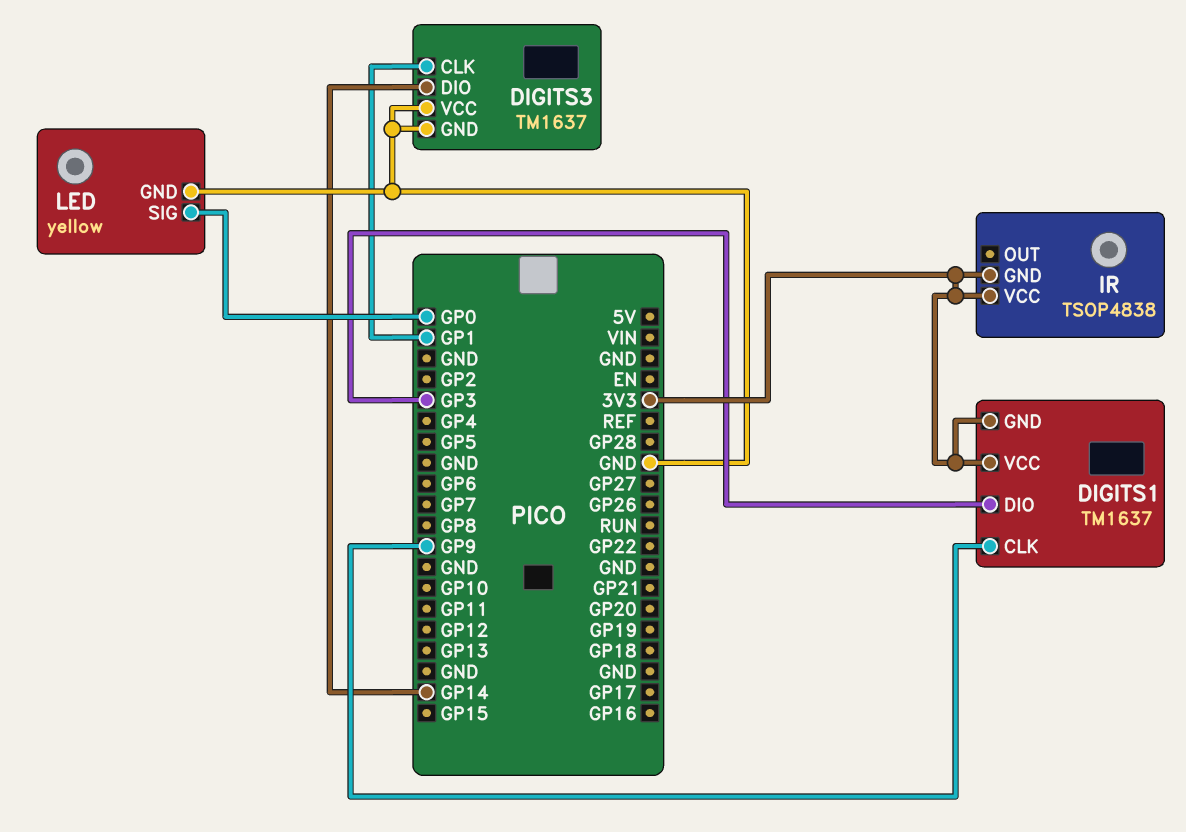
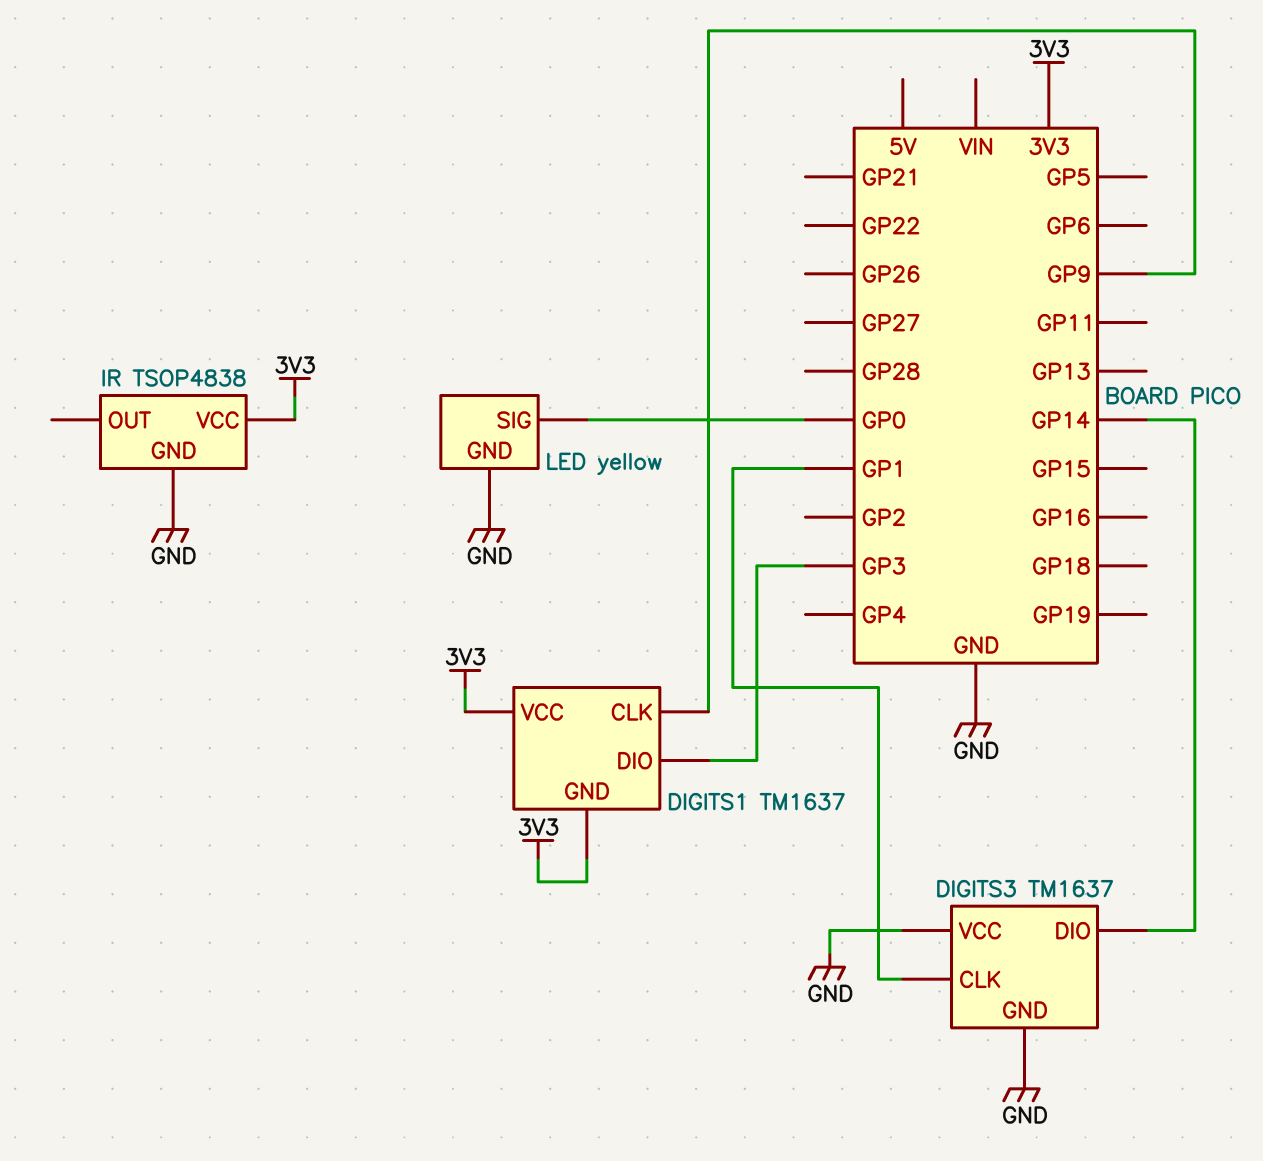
IR pin GND: 3V3 -> GND

